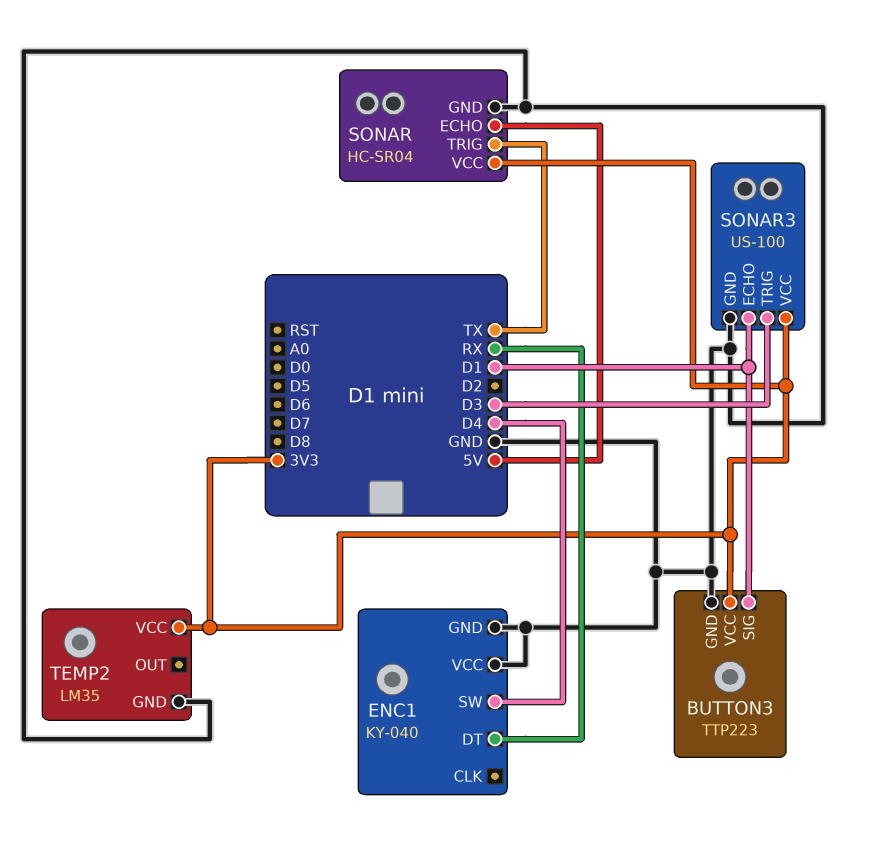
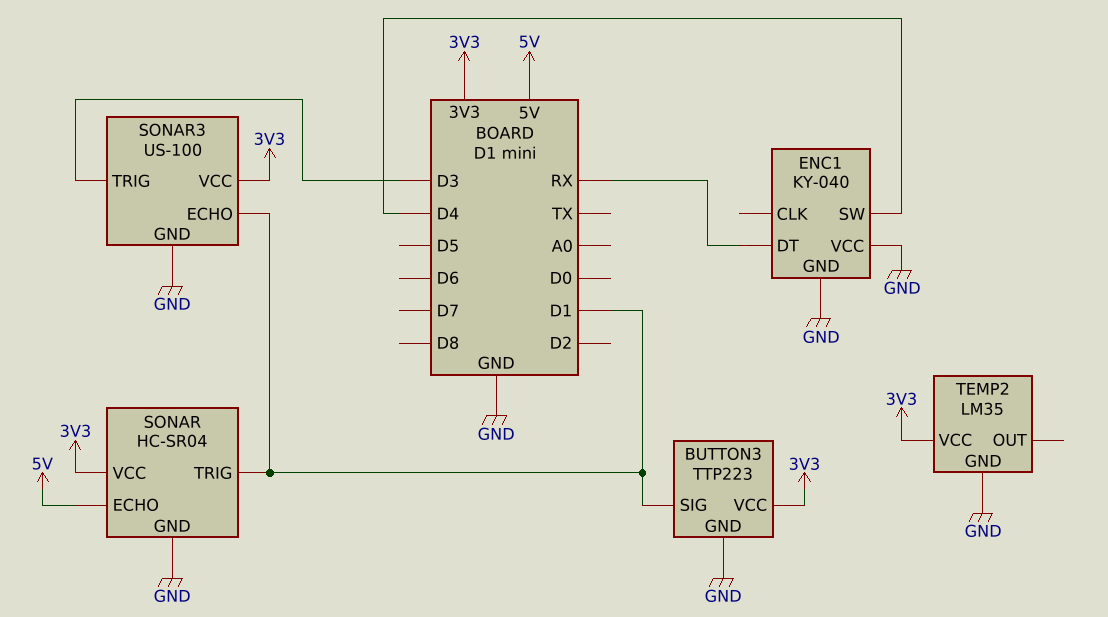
SONAR pin TRIG: TX -> D1

